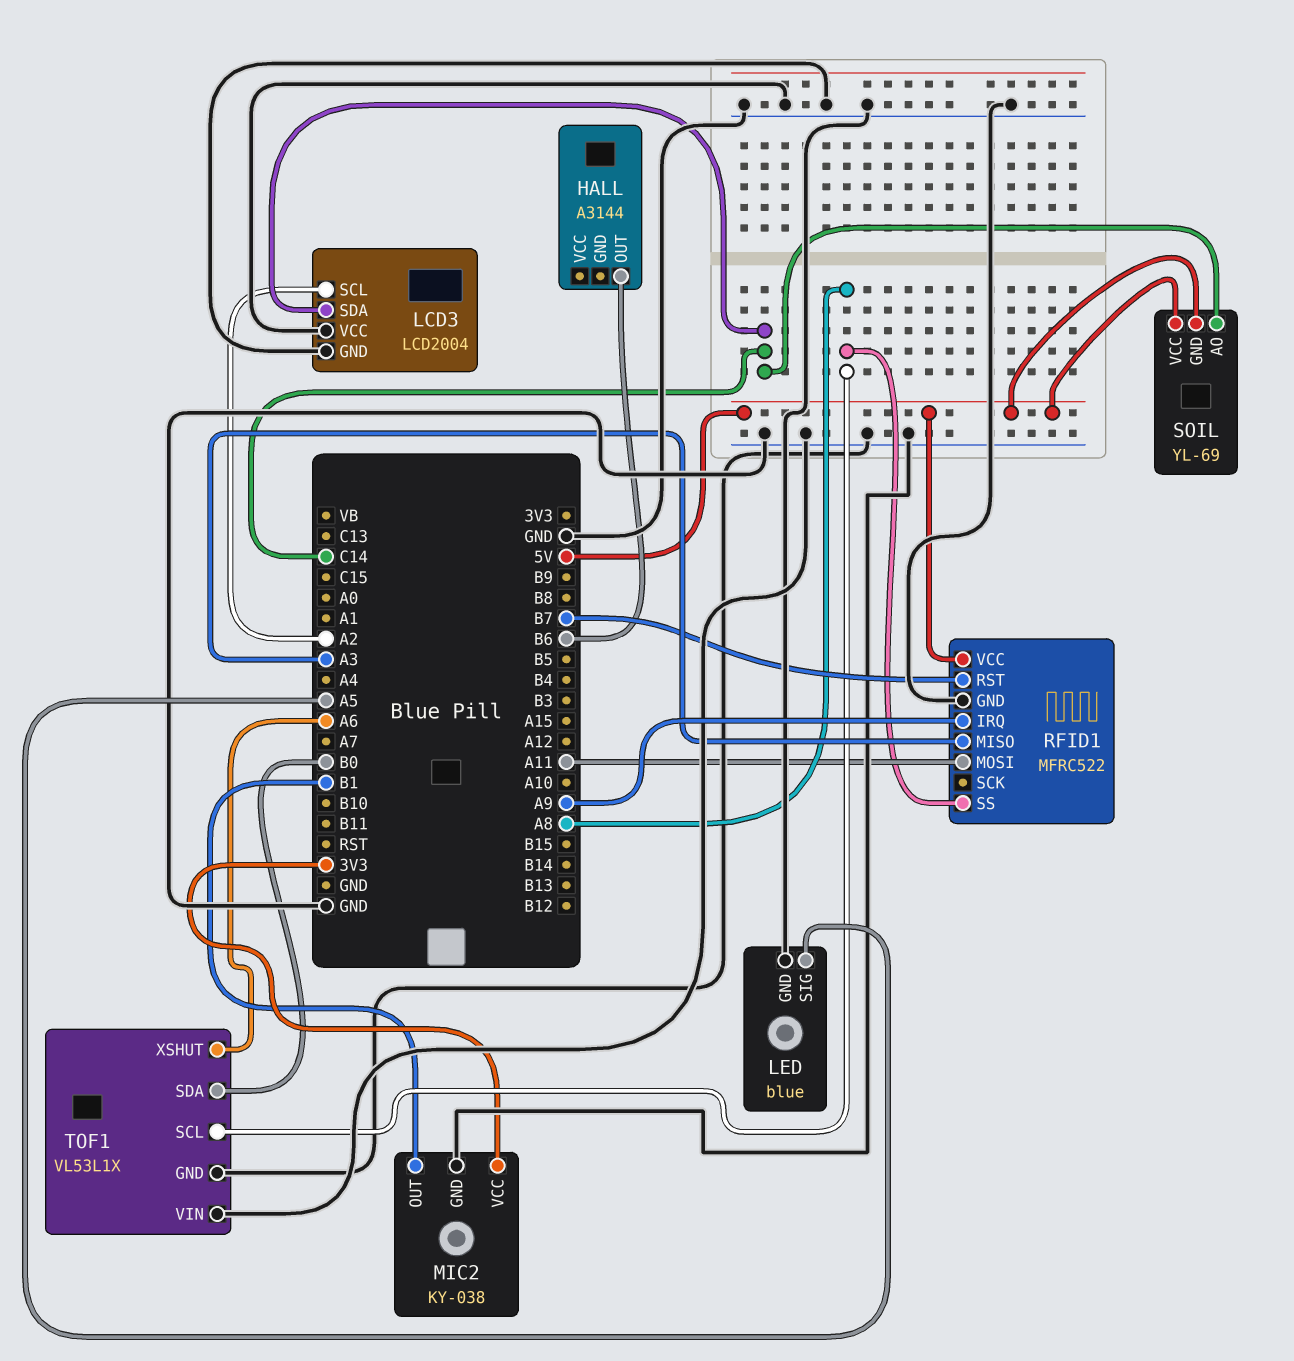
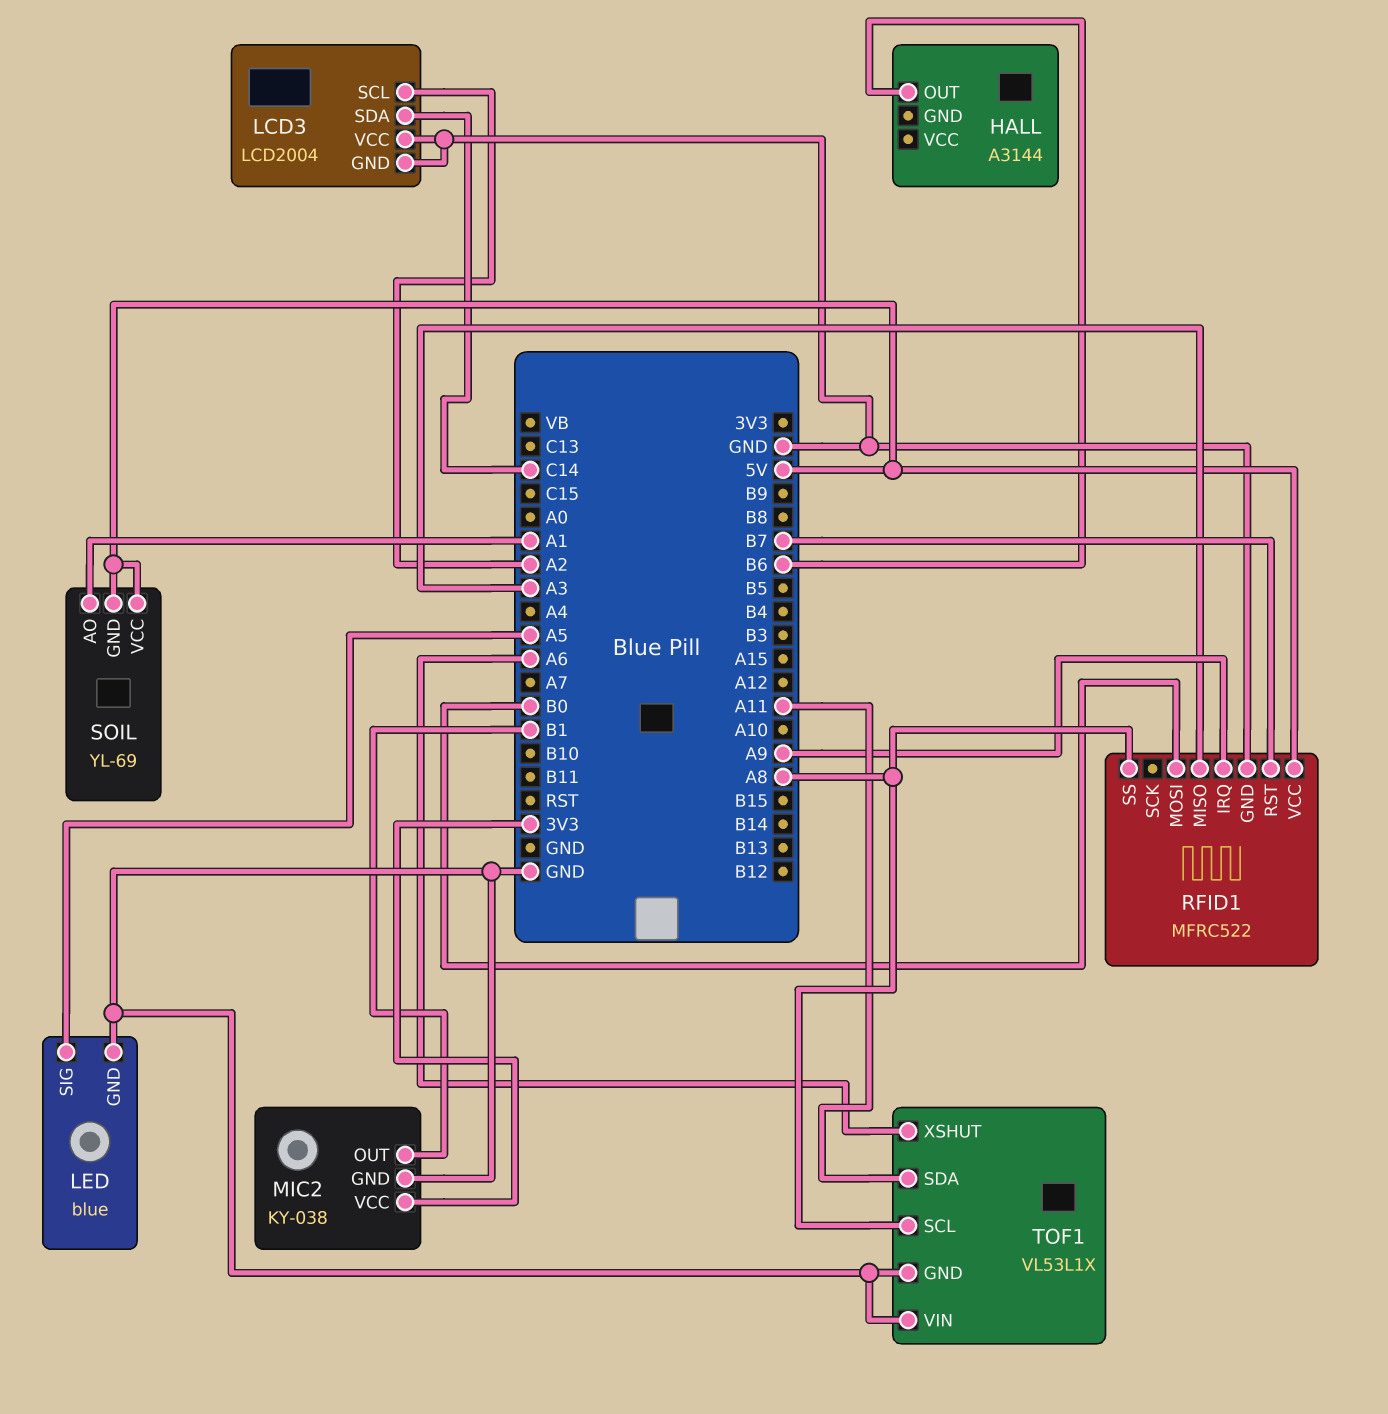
RFID1 pin MOSI: A11 -> B0
SOIL pin AO: C14 -> A1
TOF1 pin SDA: B0 -> A11

